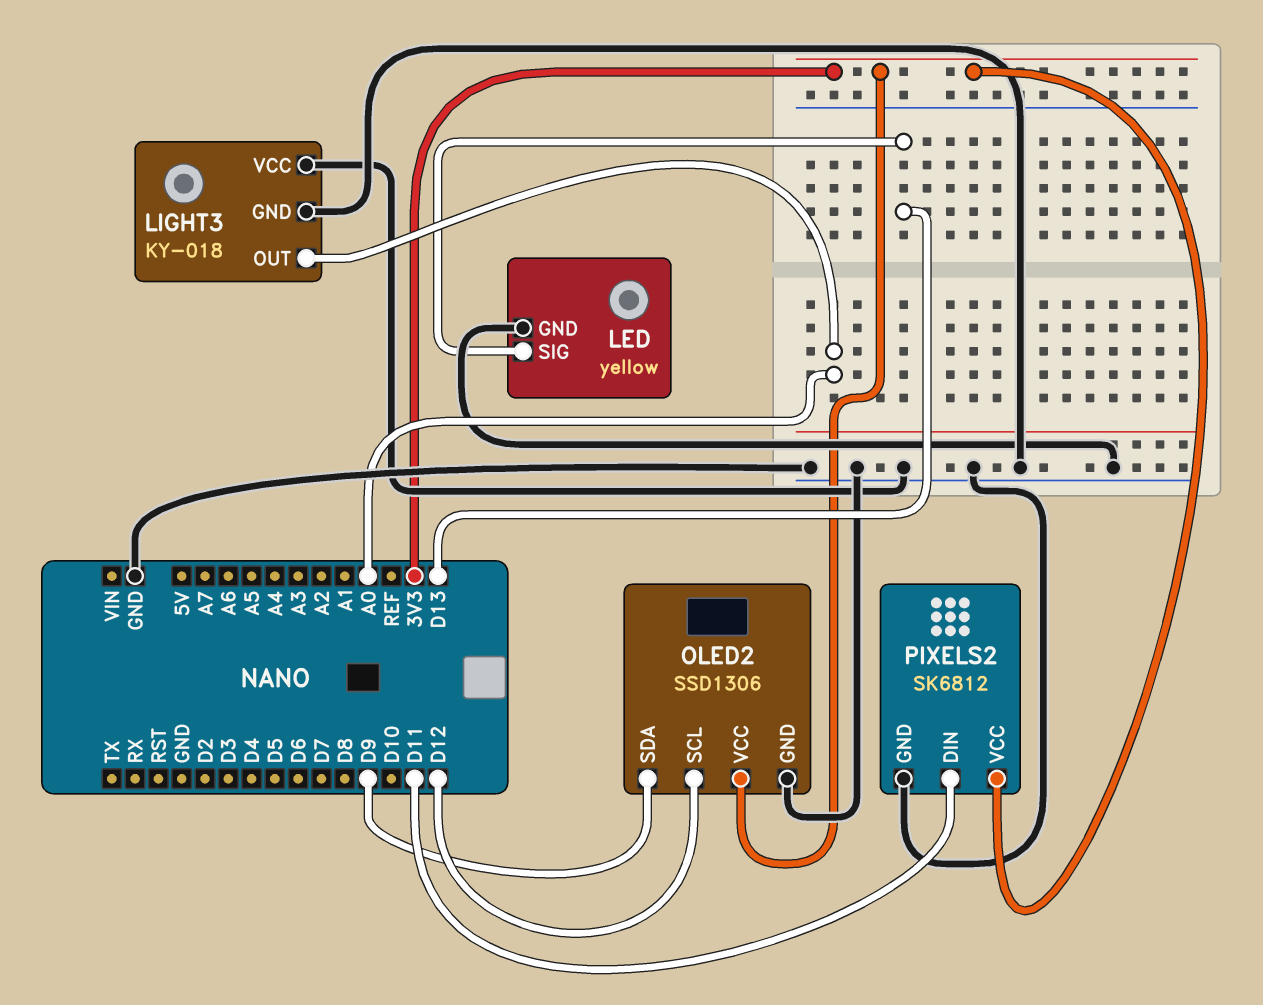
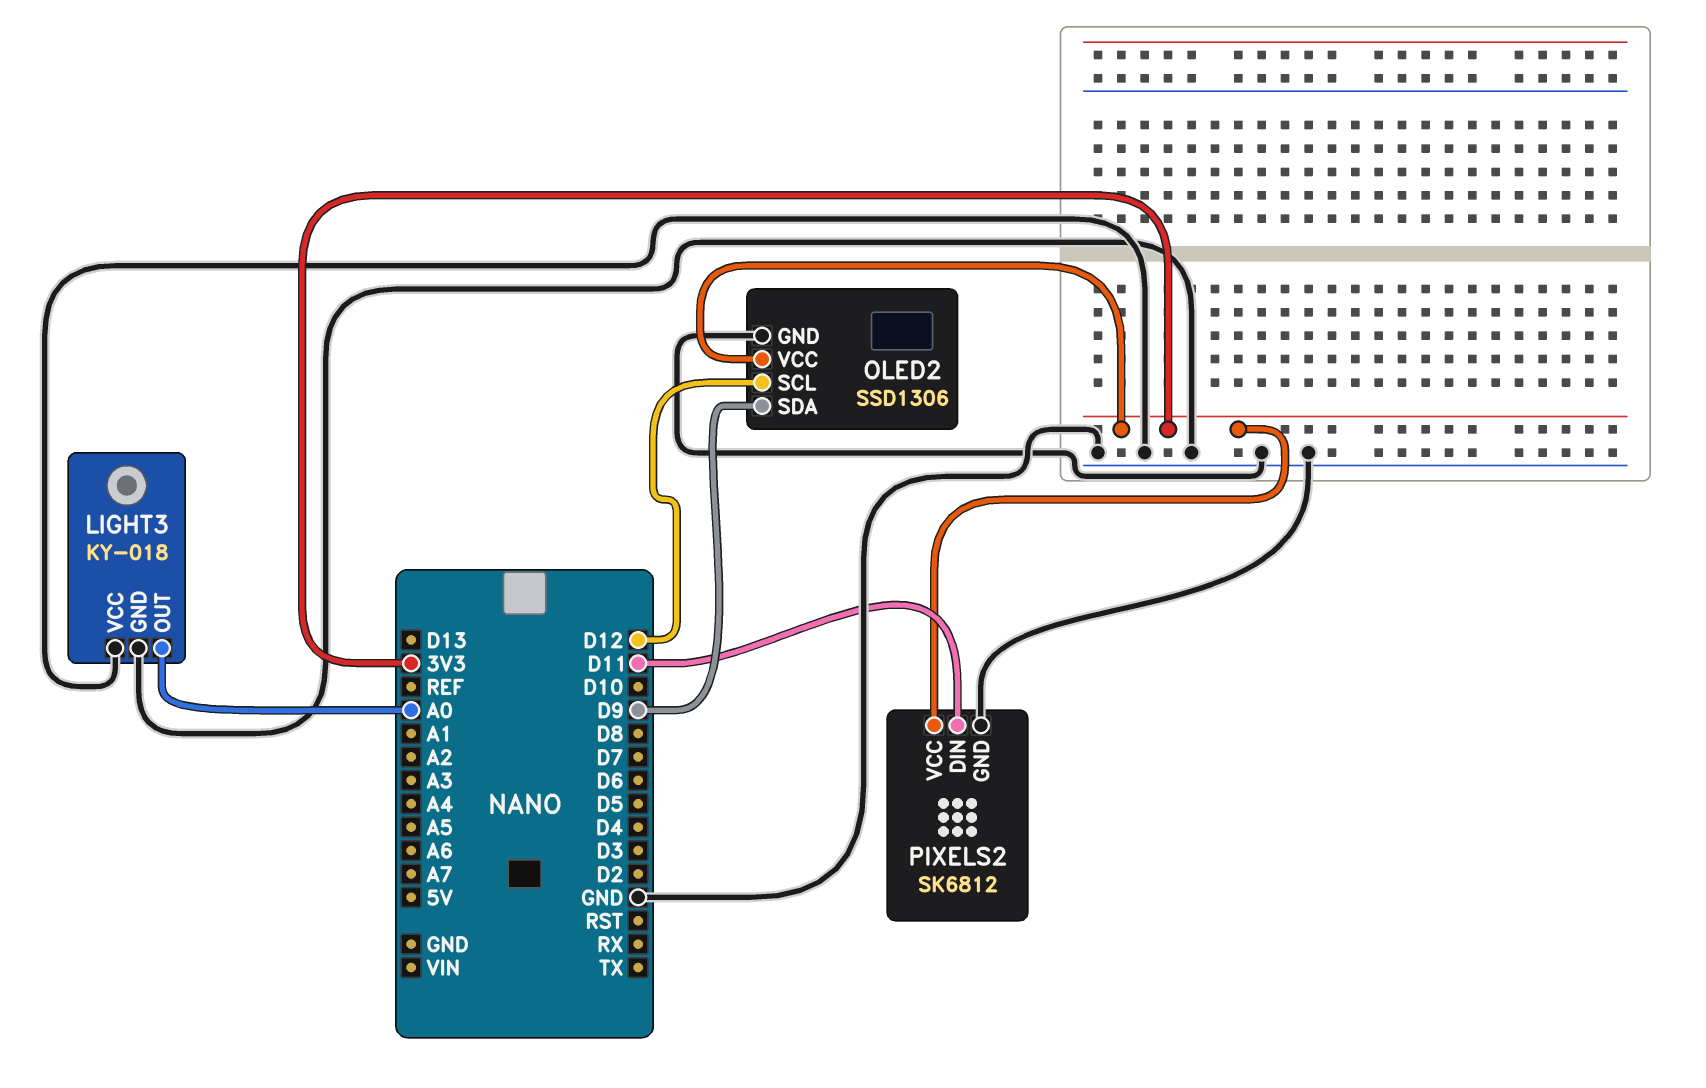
LED: yellow -> none
LED pin GND: GND -> none
LED pin SIG: D13 -> none

